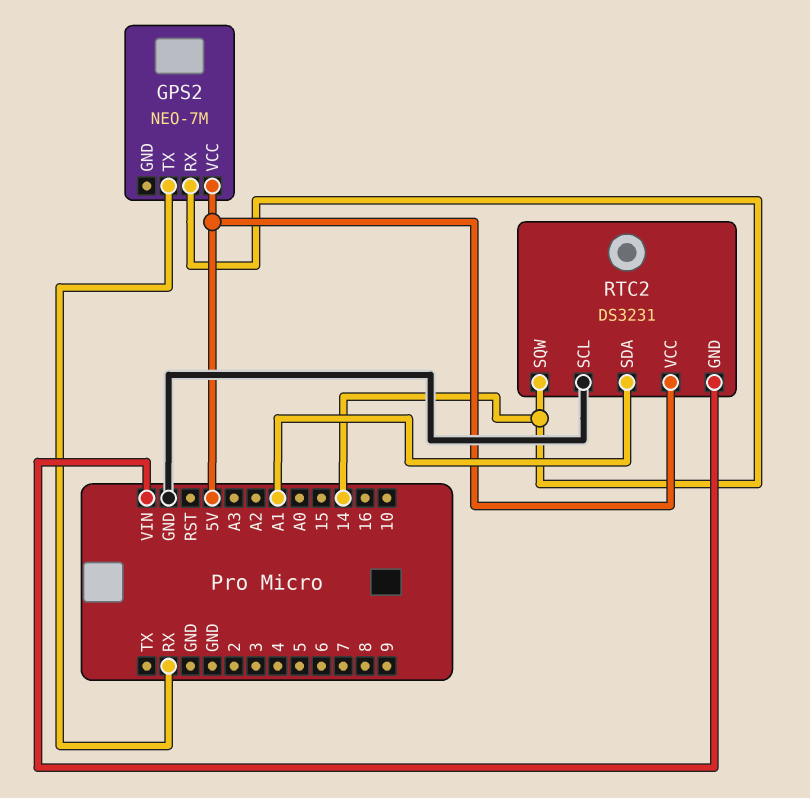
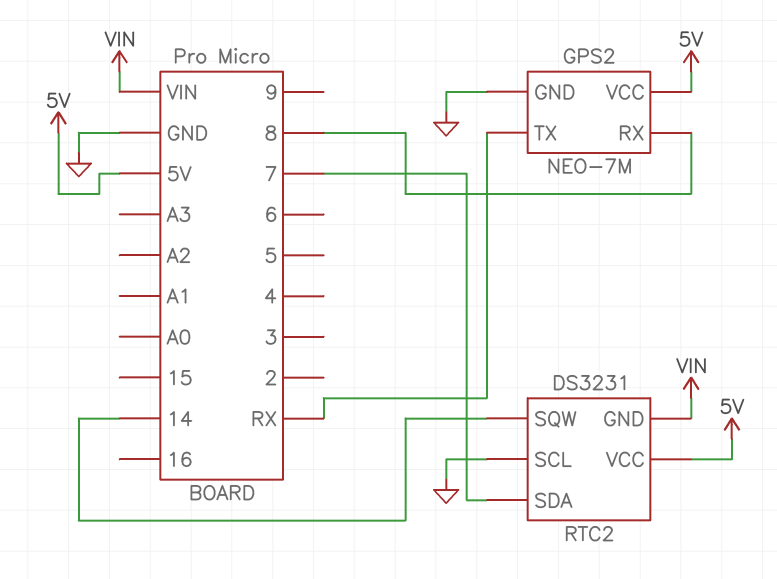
GPS2 pin GND: none -> GND
GPS2 pin RX: 14 -> 8
RTC2 pin SDA: A1 -> 7

